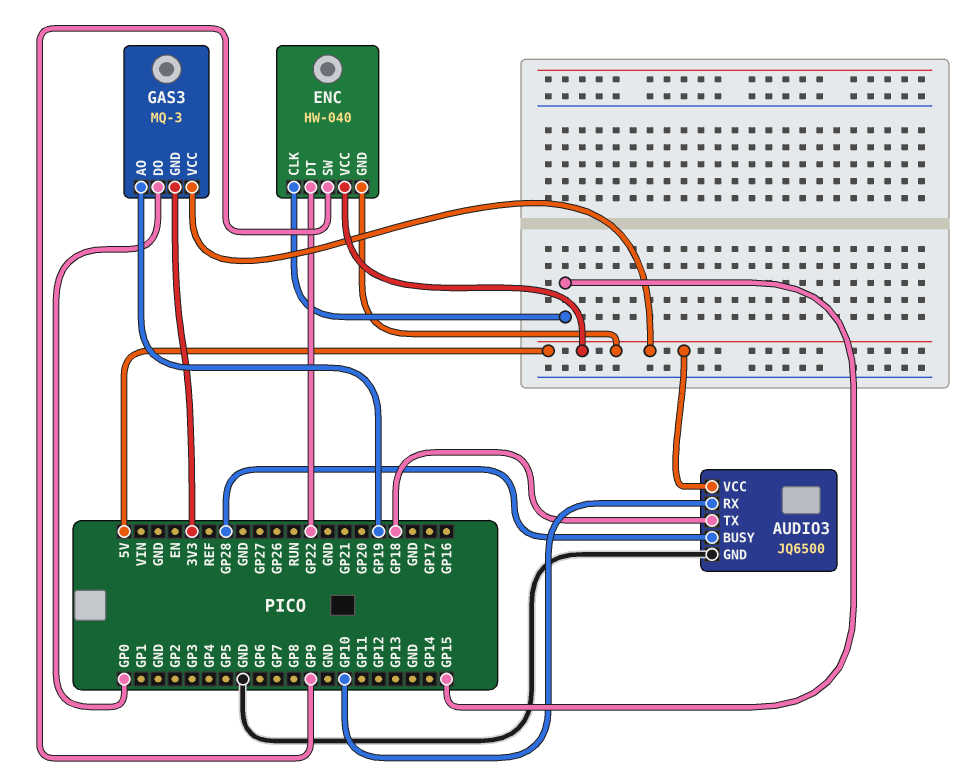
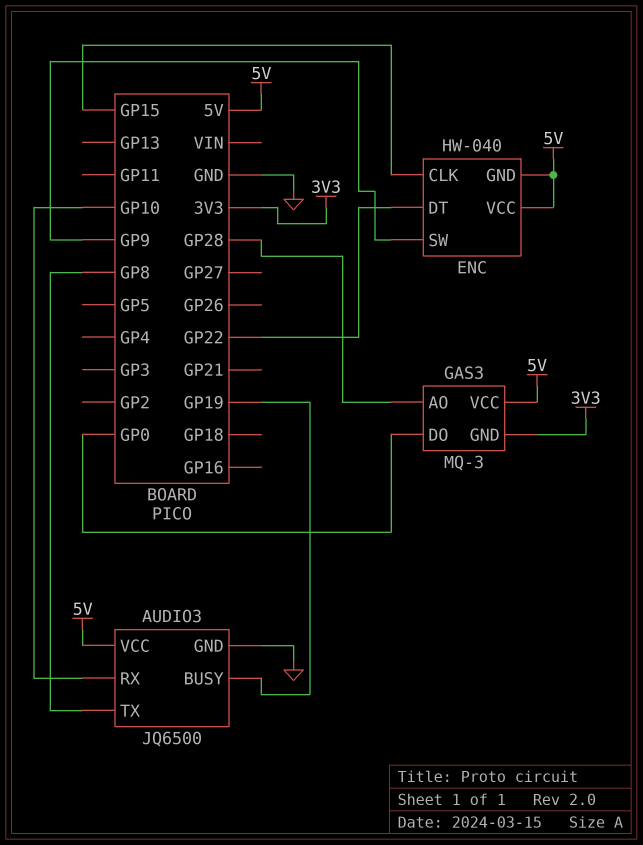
AUDIO3 pin BUSY: GP28 -> GP19
AUDIO3 pin TX: GP18 -> GP8
GAS3 pin AO: GP19 -> GP28

